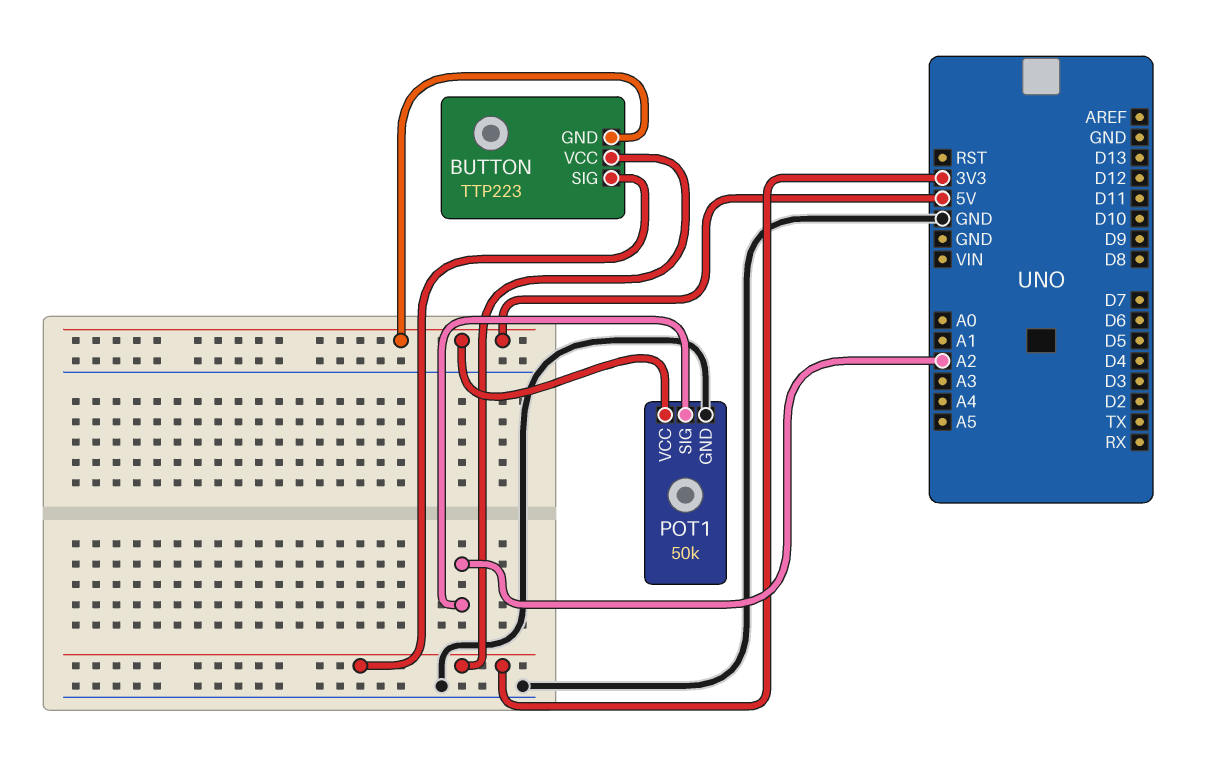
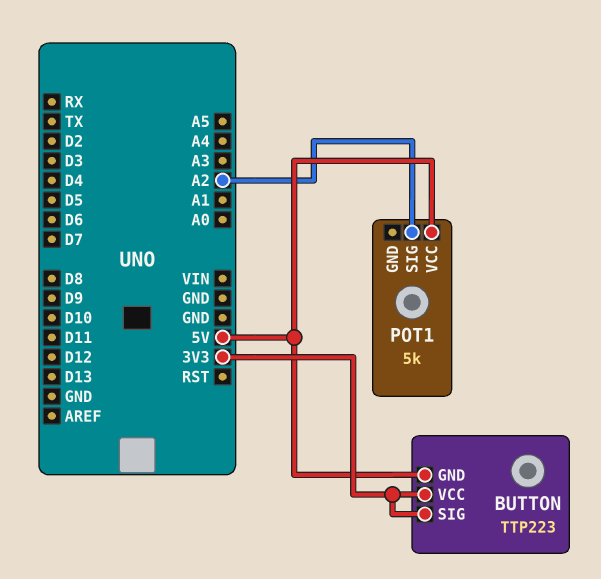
POT1: 50k -> 5k
POT1 pin GND: GND -> none

